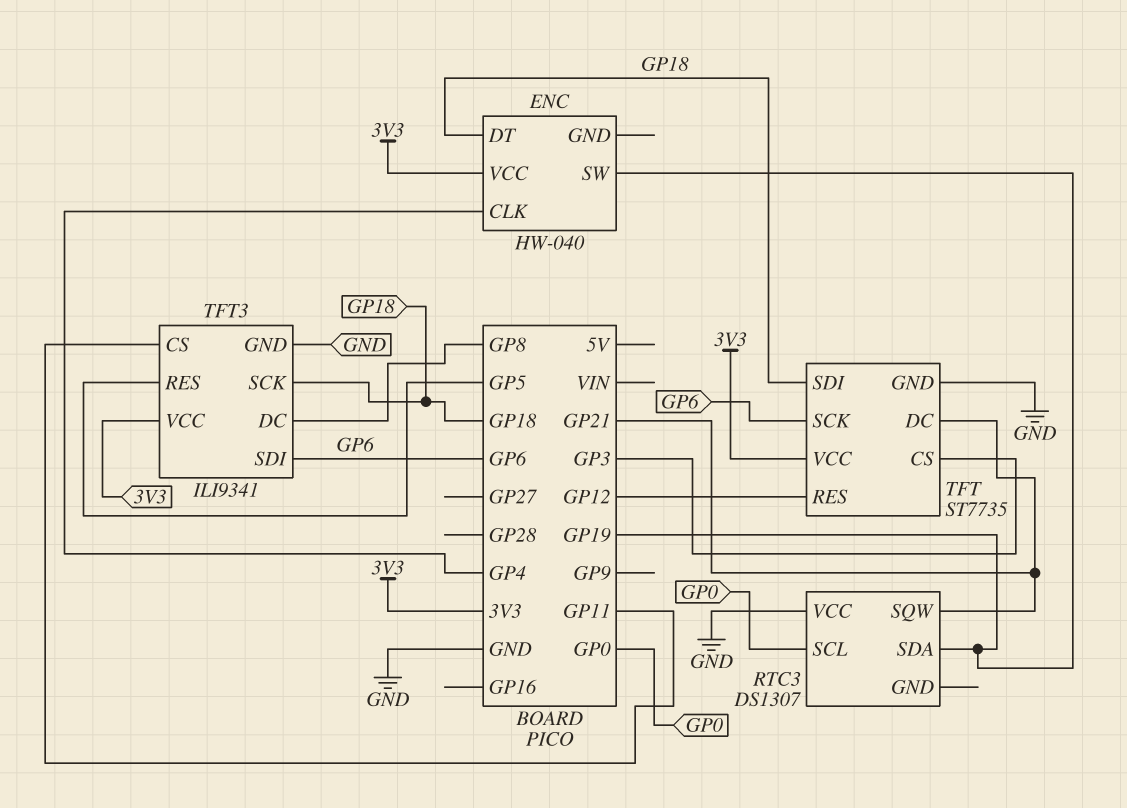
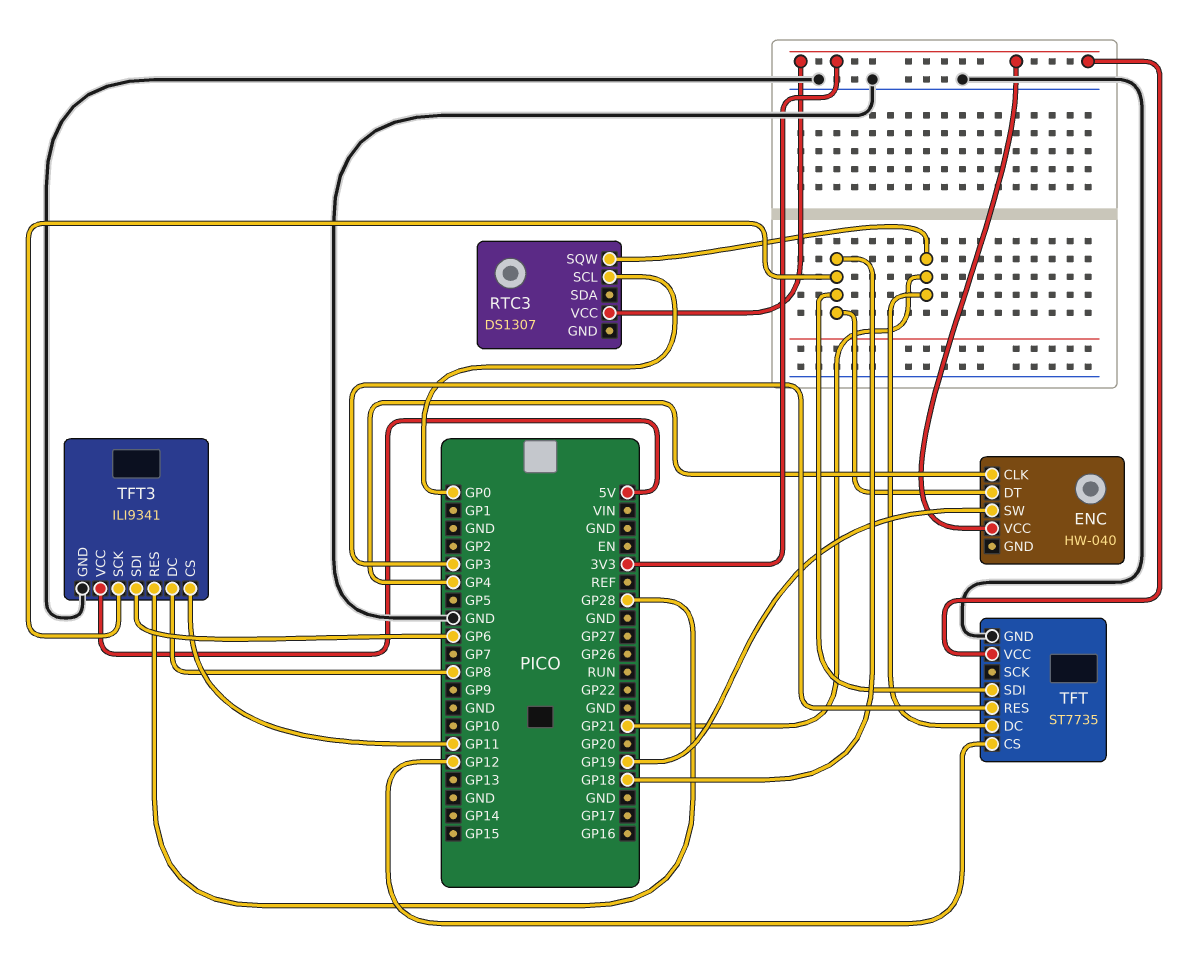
RTC3 pin SDA: GP19 -> none
RTC3 pin VCC: GND -> 3V3
TFT pin CS: GP3 -> GP12
TFT pin RES: GP12 -> GP3
TFT pin SCK: GP6 -> none
TFT3 pin RES: GP5 -> GP28
TFT3 pin VCC: 3V3 -> 5V

